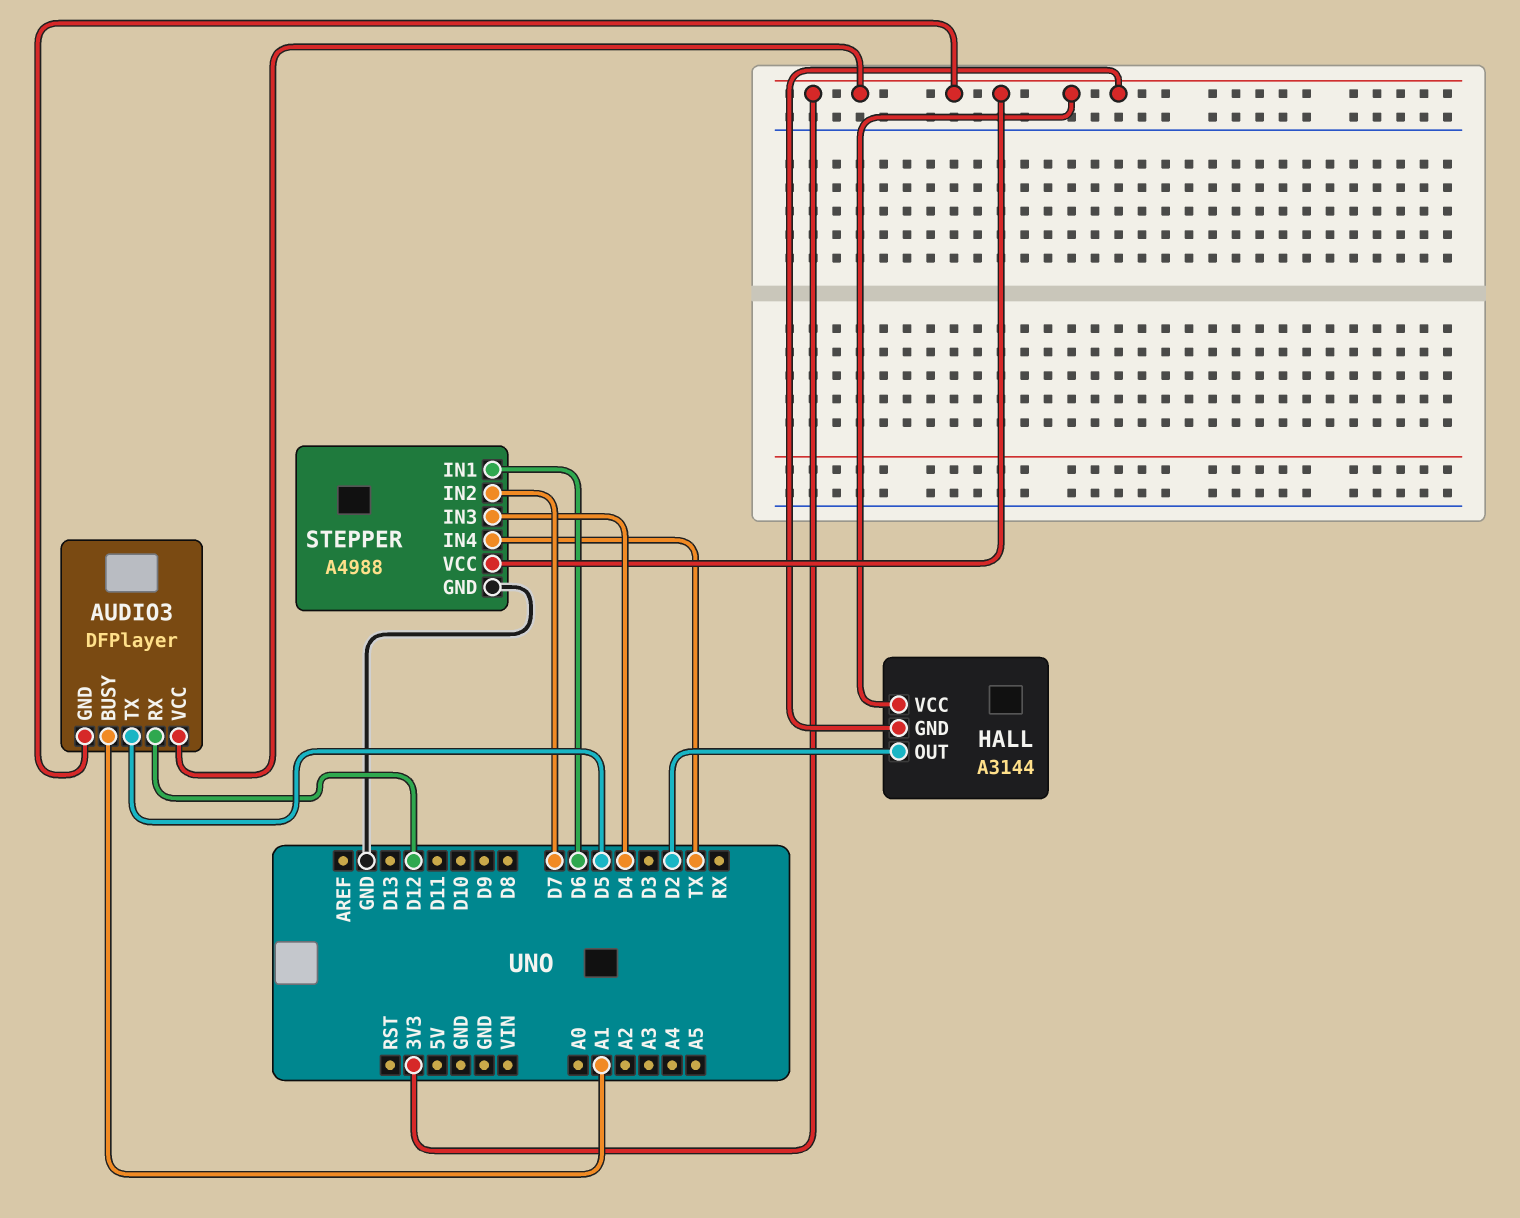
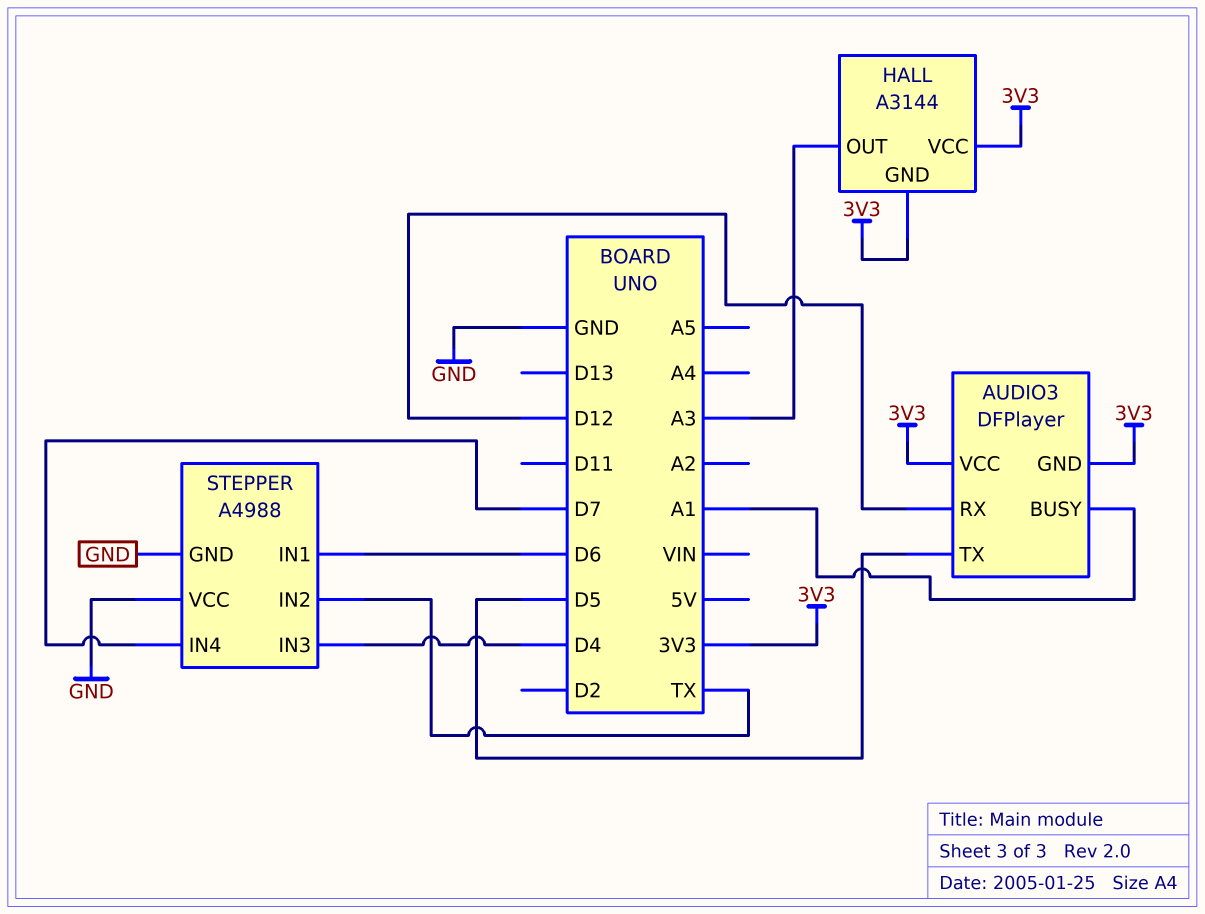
HALL pin OUT: D2 -> A3
STEPPER pin IN2: D7 -> TX
STEPPER pin IN4: TX -> D7
STEPPER pin VCC: 3V3 -> GND

